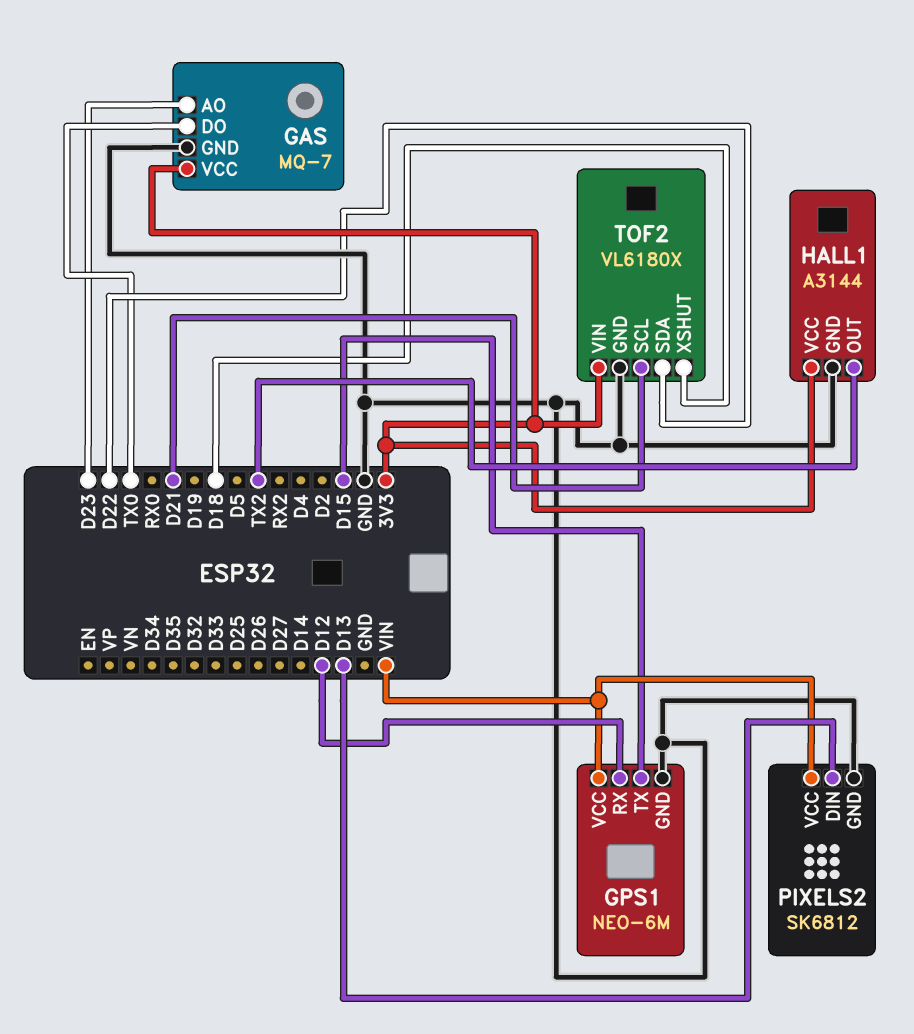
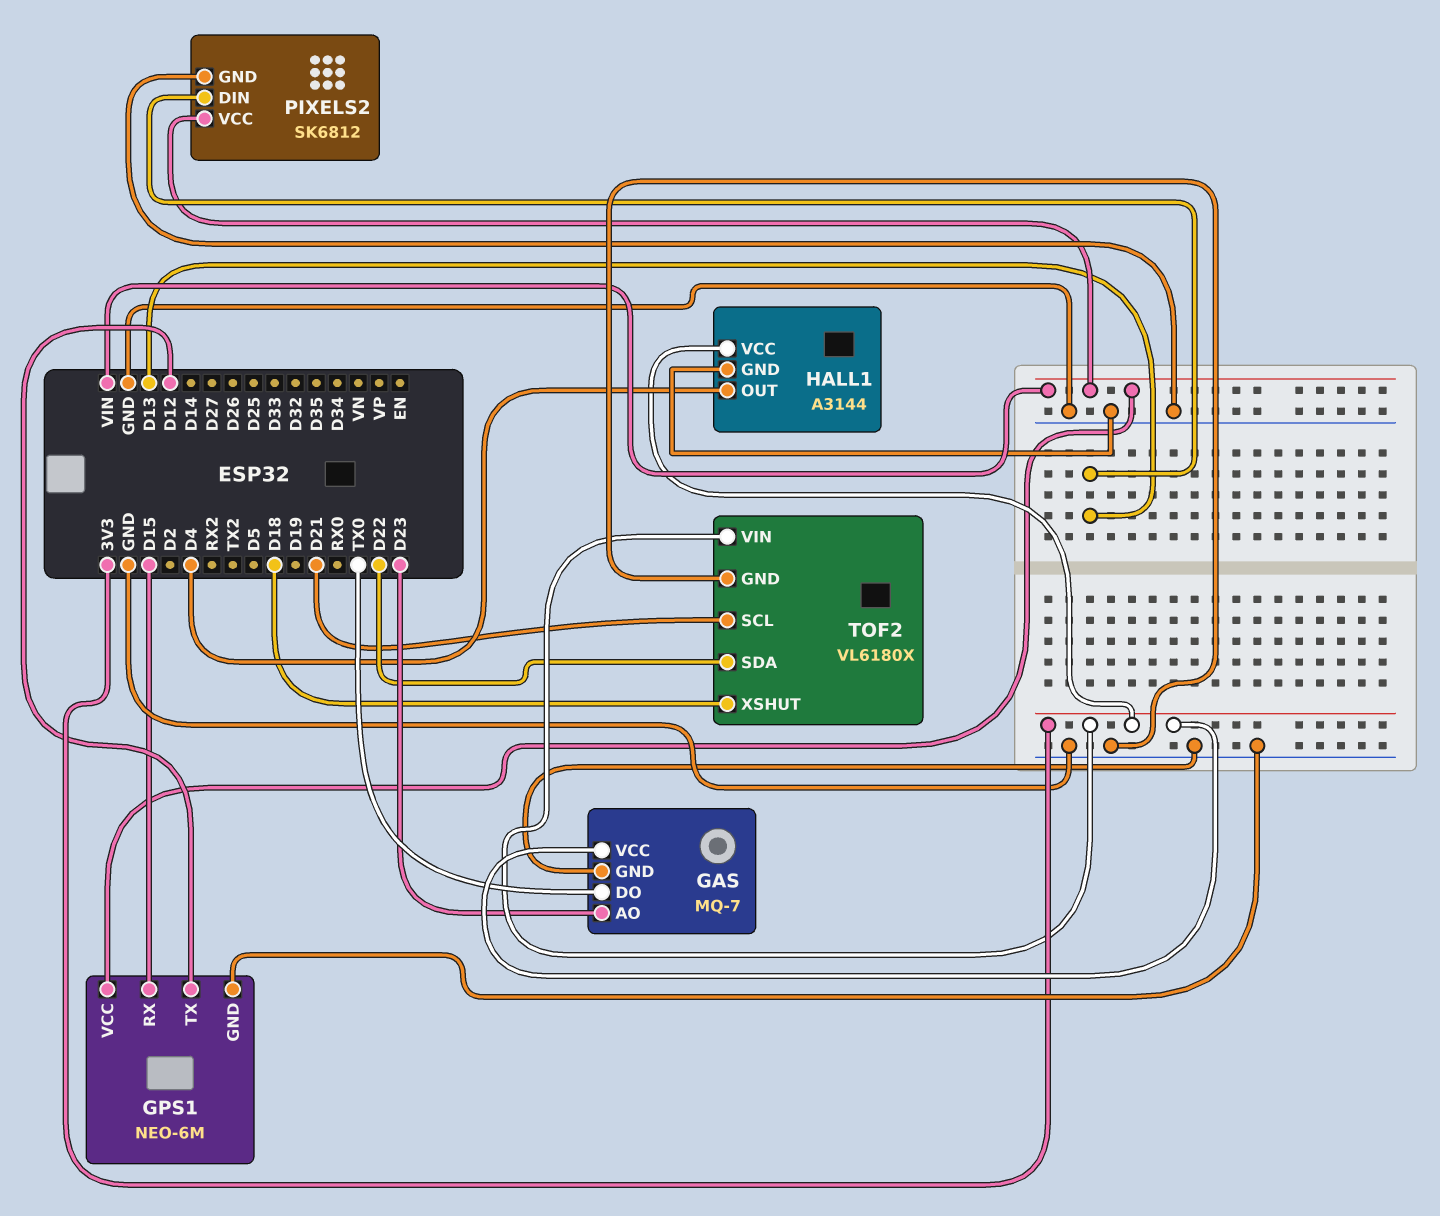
GPS1 pin RX: D12 -> D15
GPS1 pin TX: D15 -> D12
HALL1 pin OUT: TX2 -> D4

